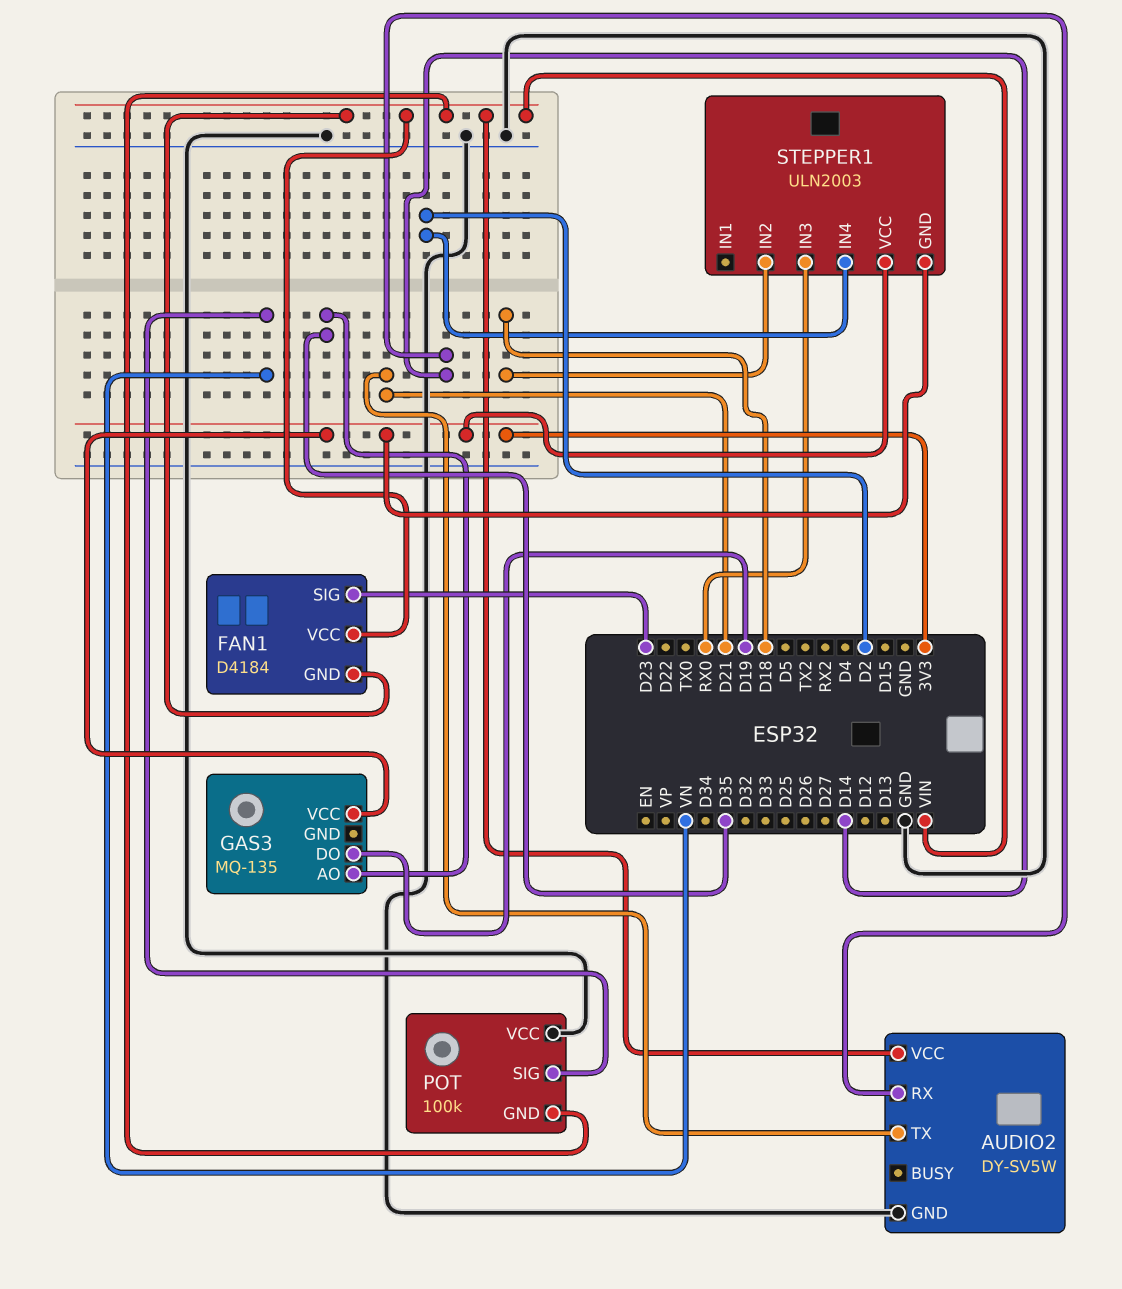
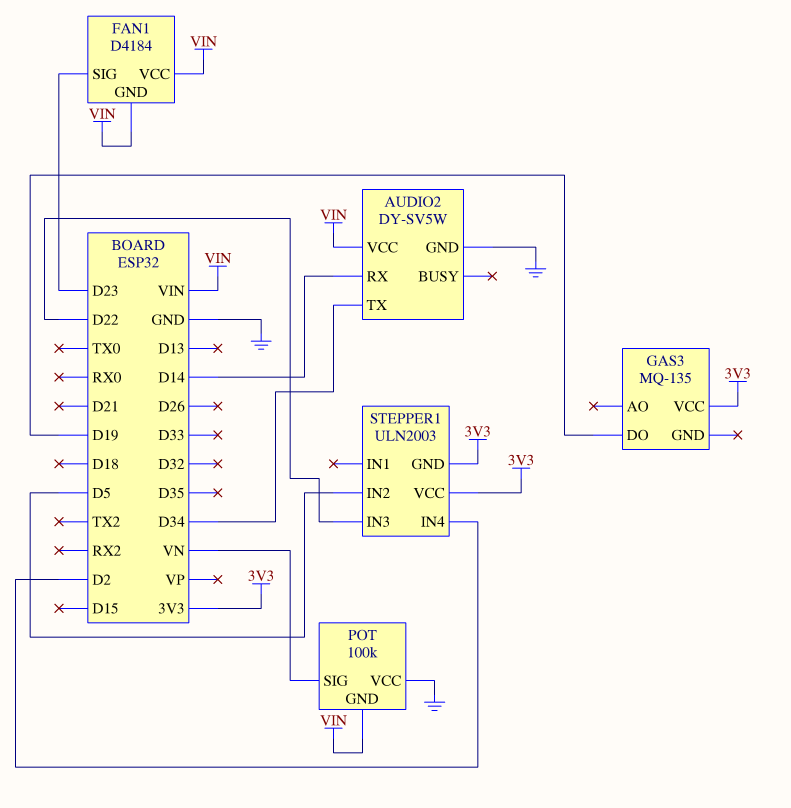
AUDIO2 pin TX: D21 -> D34
GAS3 pin AO: D35 -> none
STEPPER1 pin IN2: D18 -> D5
STEPPER1 pin IN3: RX0 -> D22

